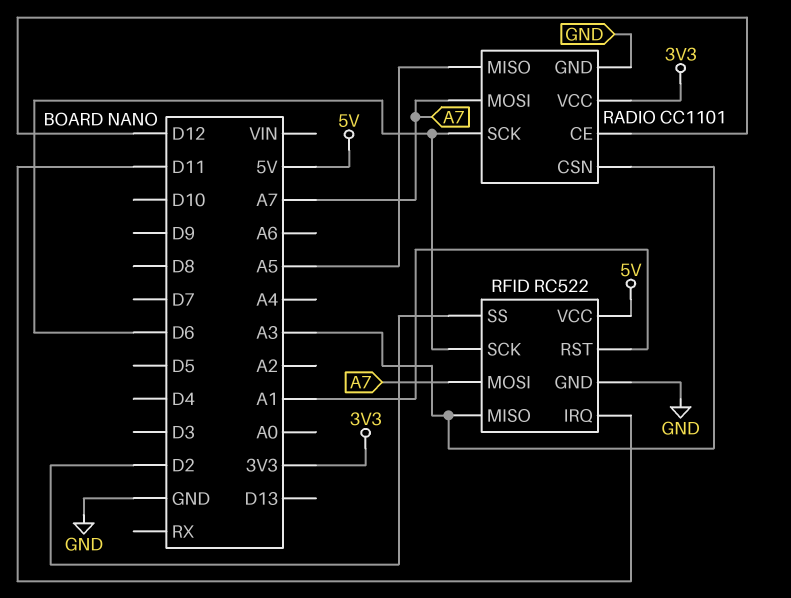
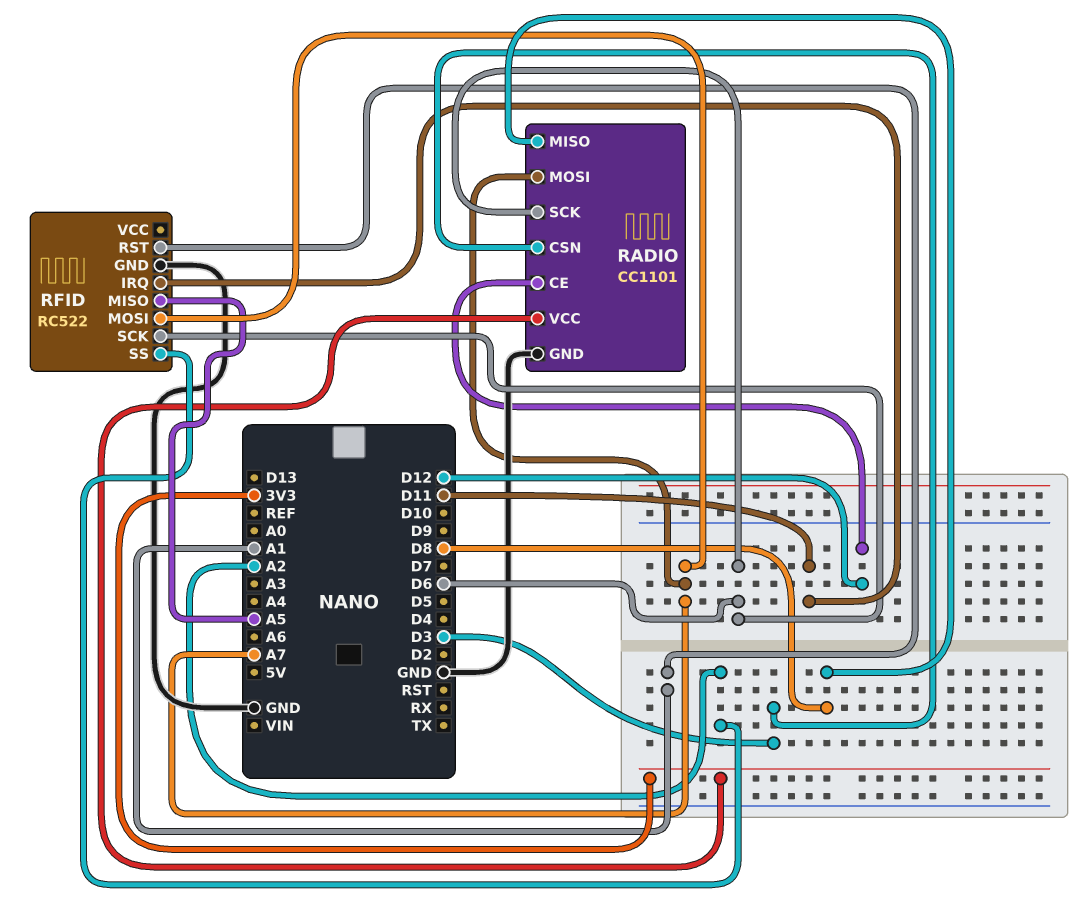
RADIO pin CSN: A3 -> D3
RADIO pin MISO: A5 -> D8
RFID pin MISO: A3 -> A5
RFID pin SS: D2 -> A2
RFID pin VCC: 5V -> none

